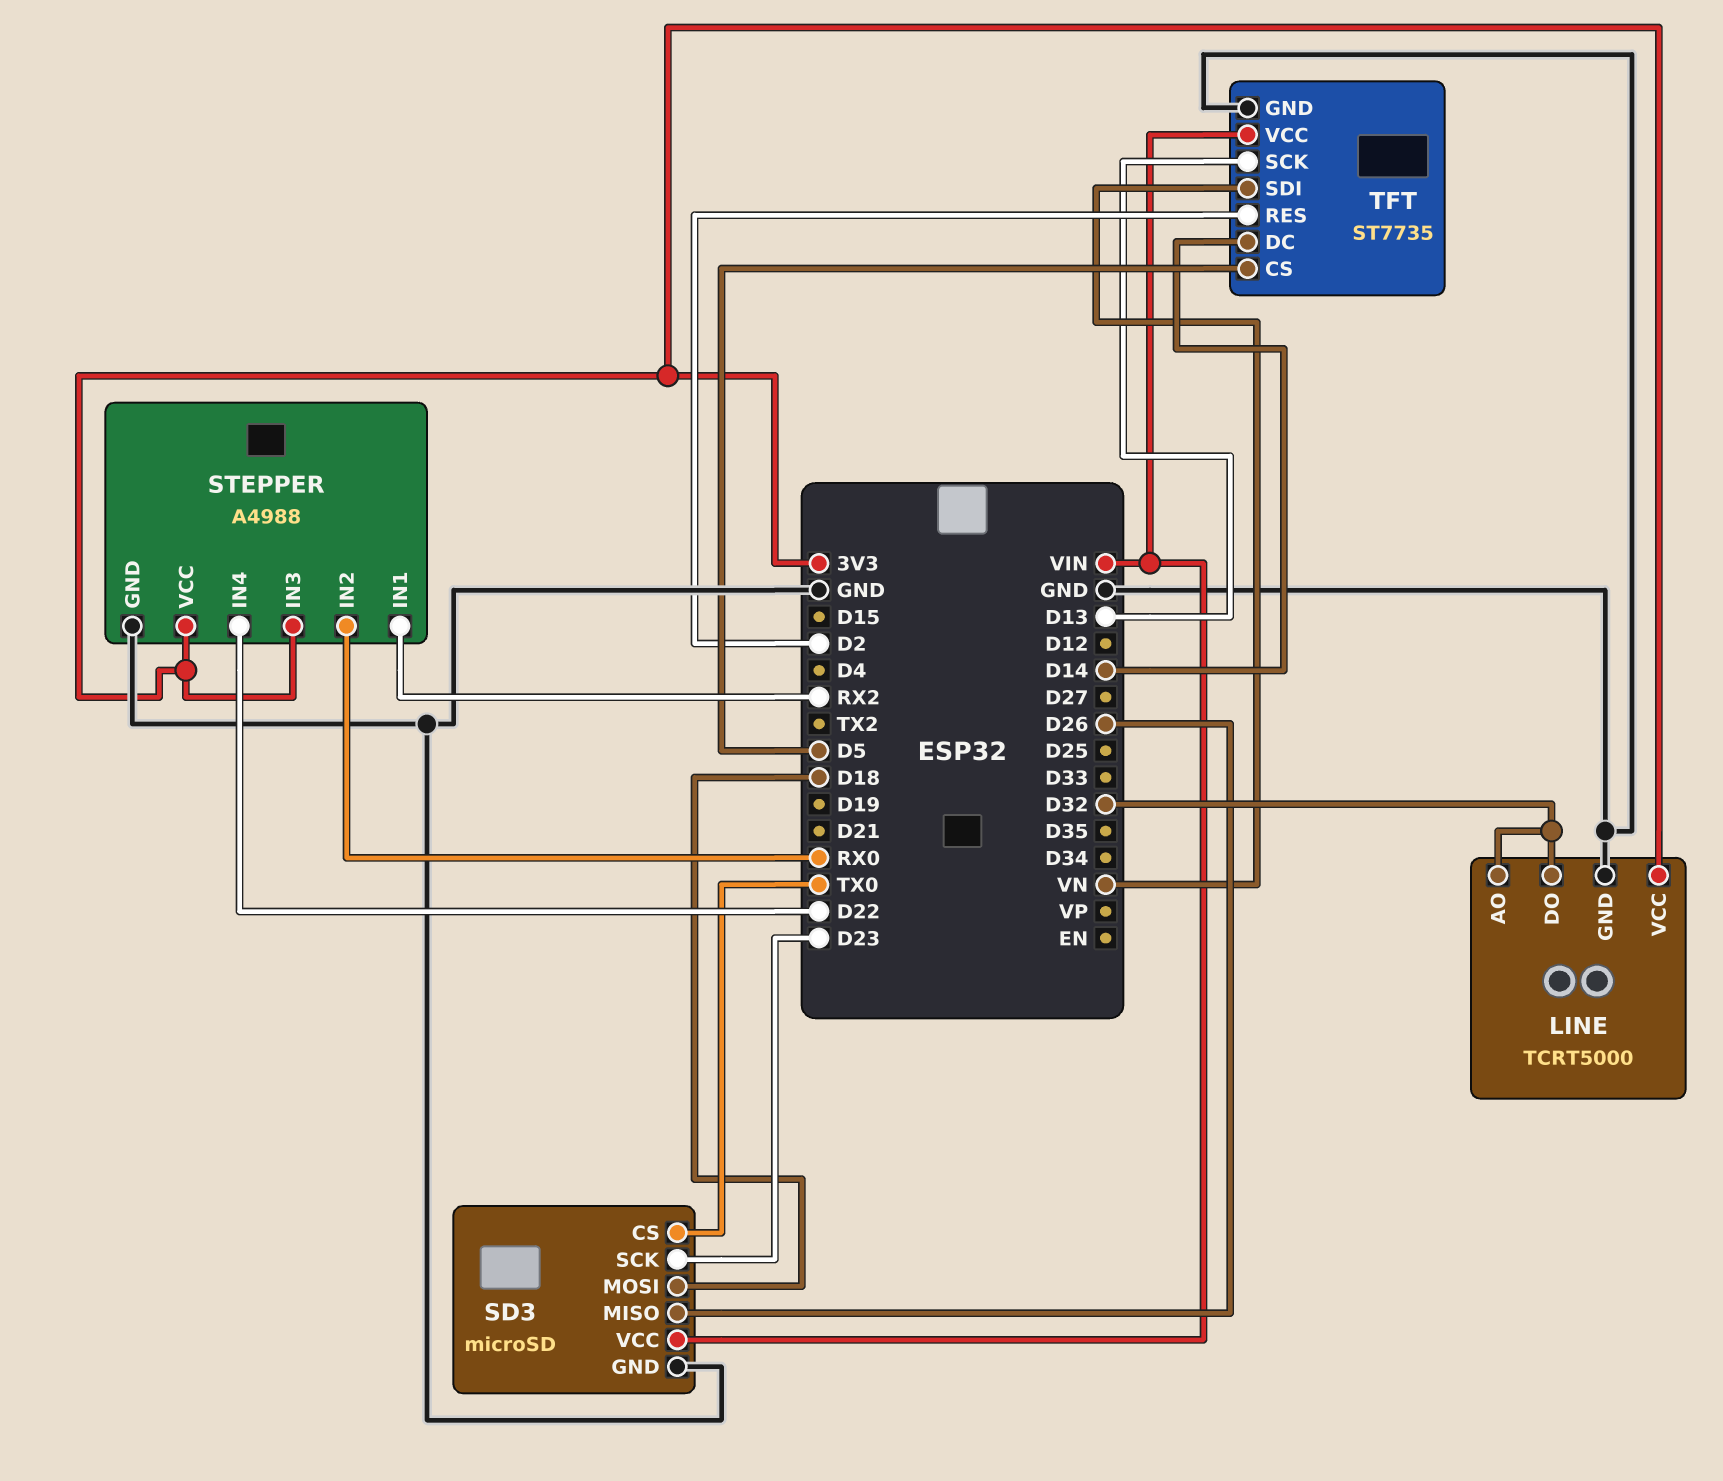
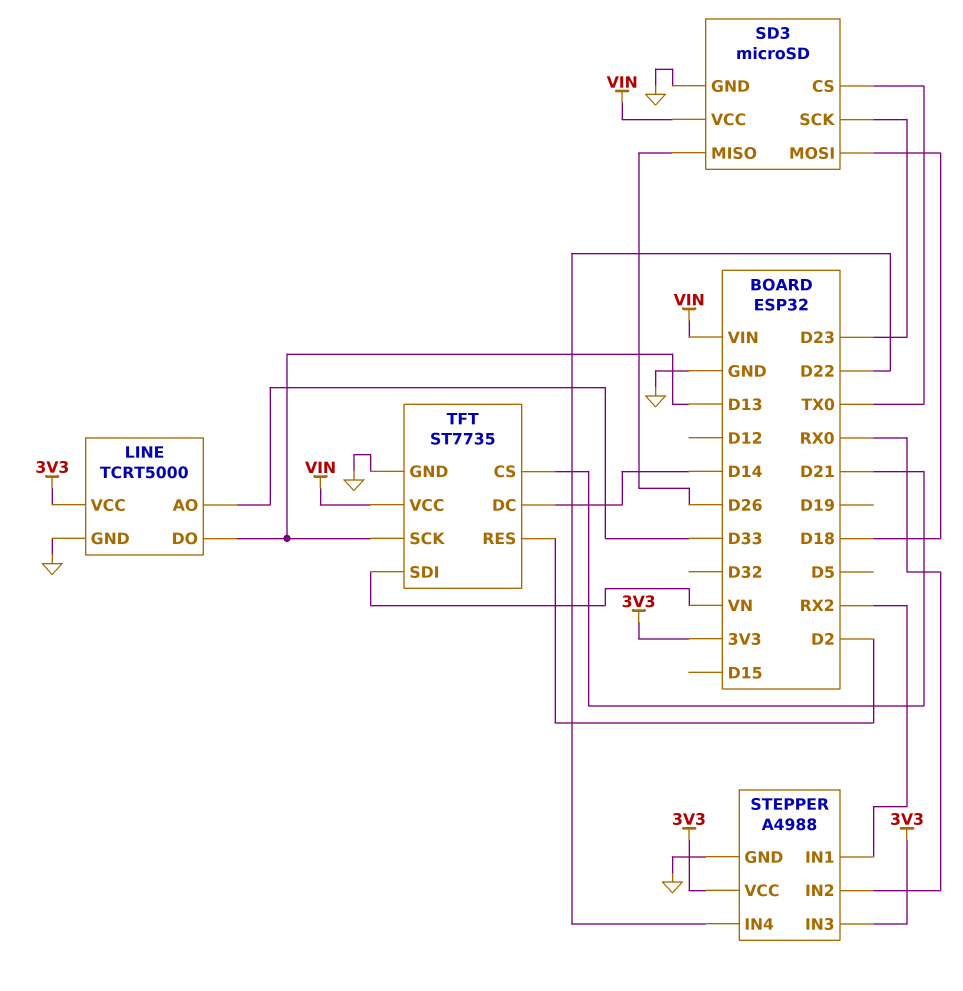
LINE pin AO: D32 -> D33
LINE pin DO: D32 -> D13
TFT pin CS: D5 -> D21

